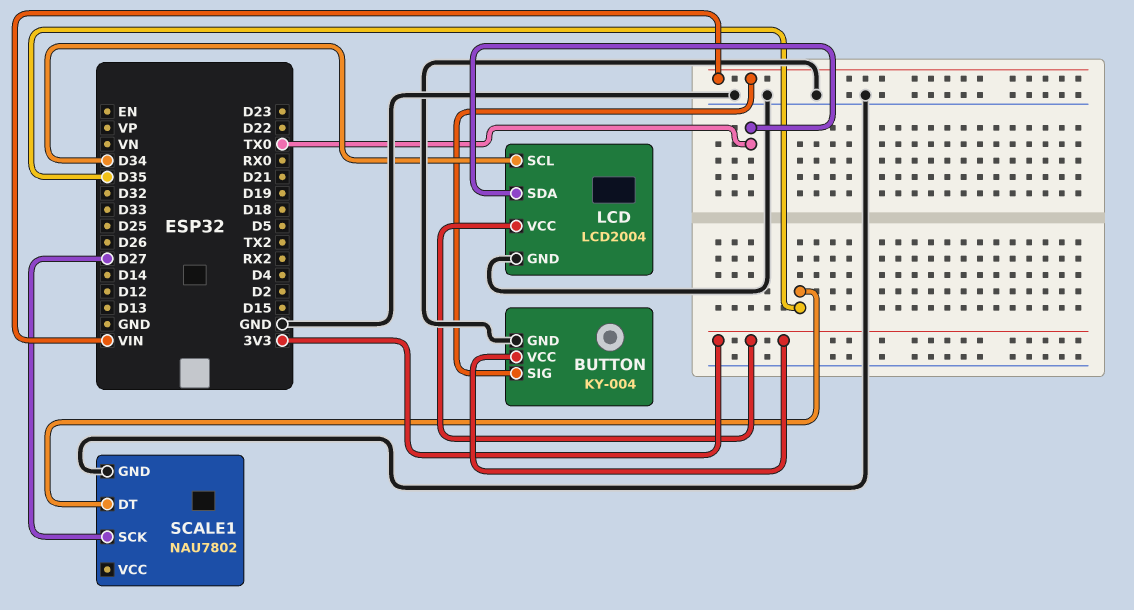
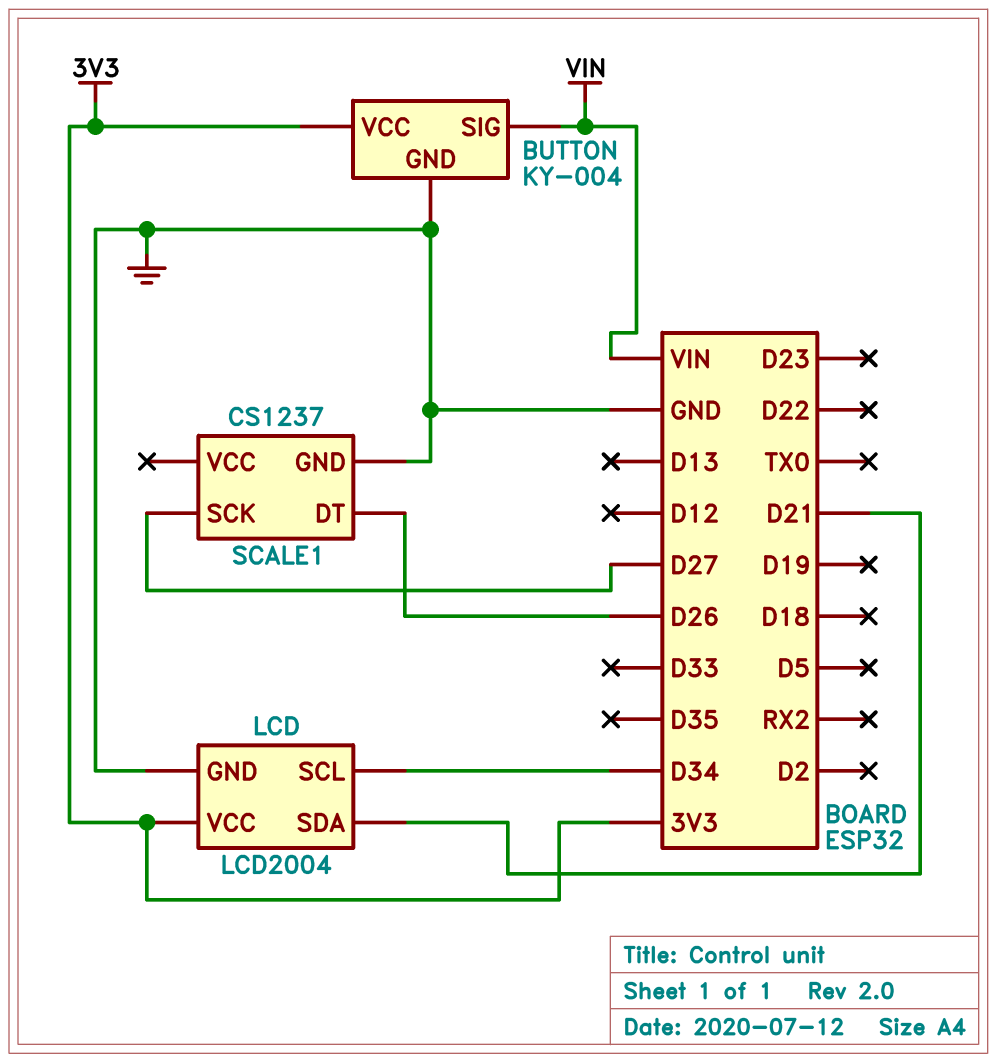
LCD pin SDA: TX0 -> D21
SCALE1: NAU7802 -> CS1237
SCALE1 pin DT: D35 -> D26

